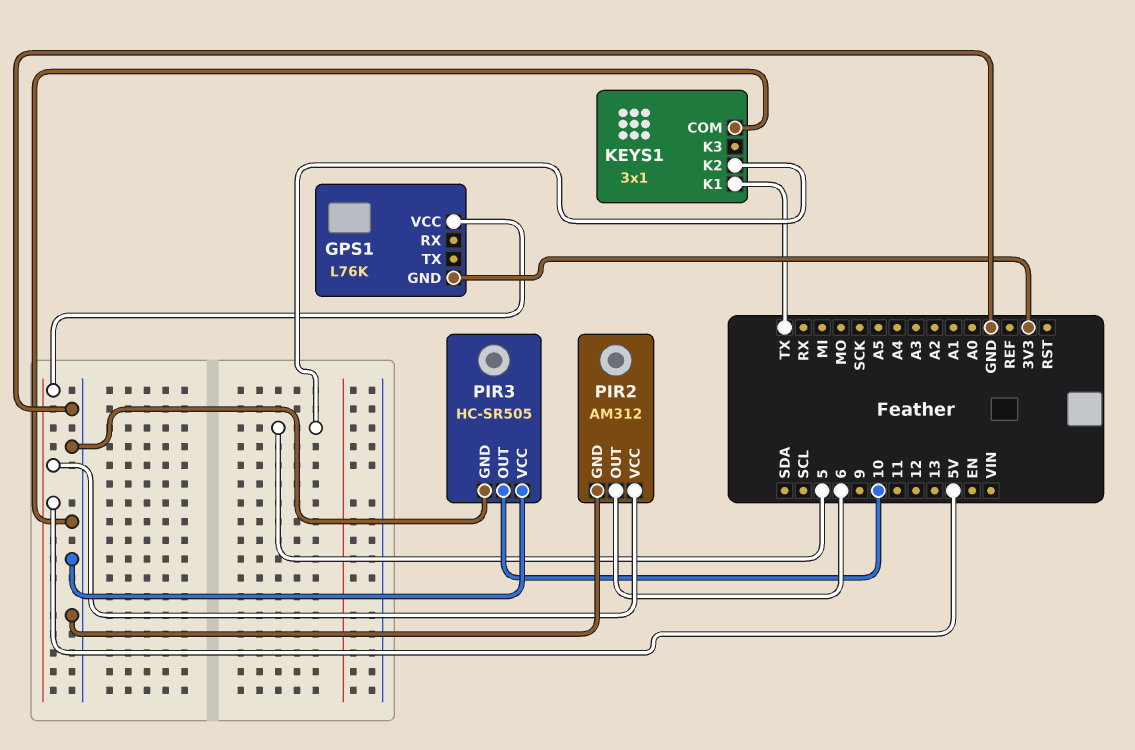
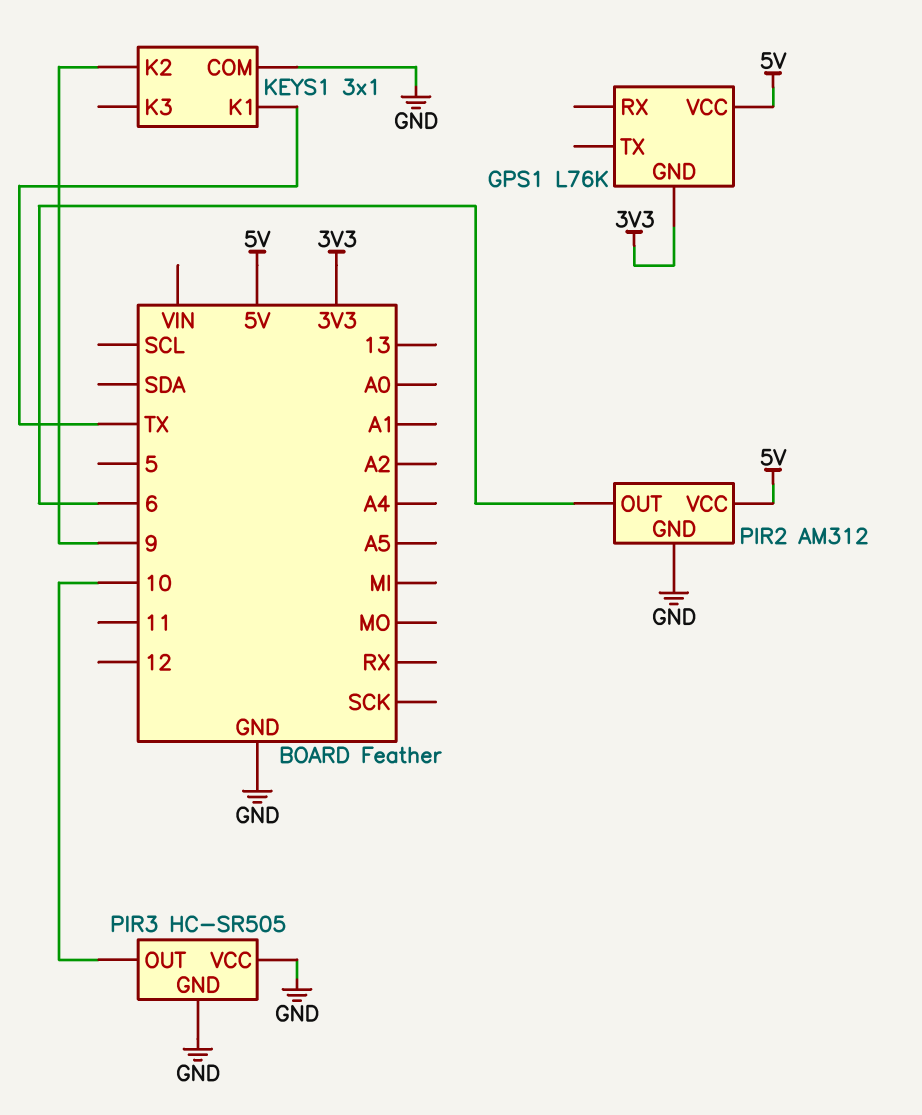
KEYS1 pin K2: 5 -> 9

